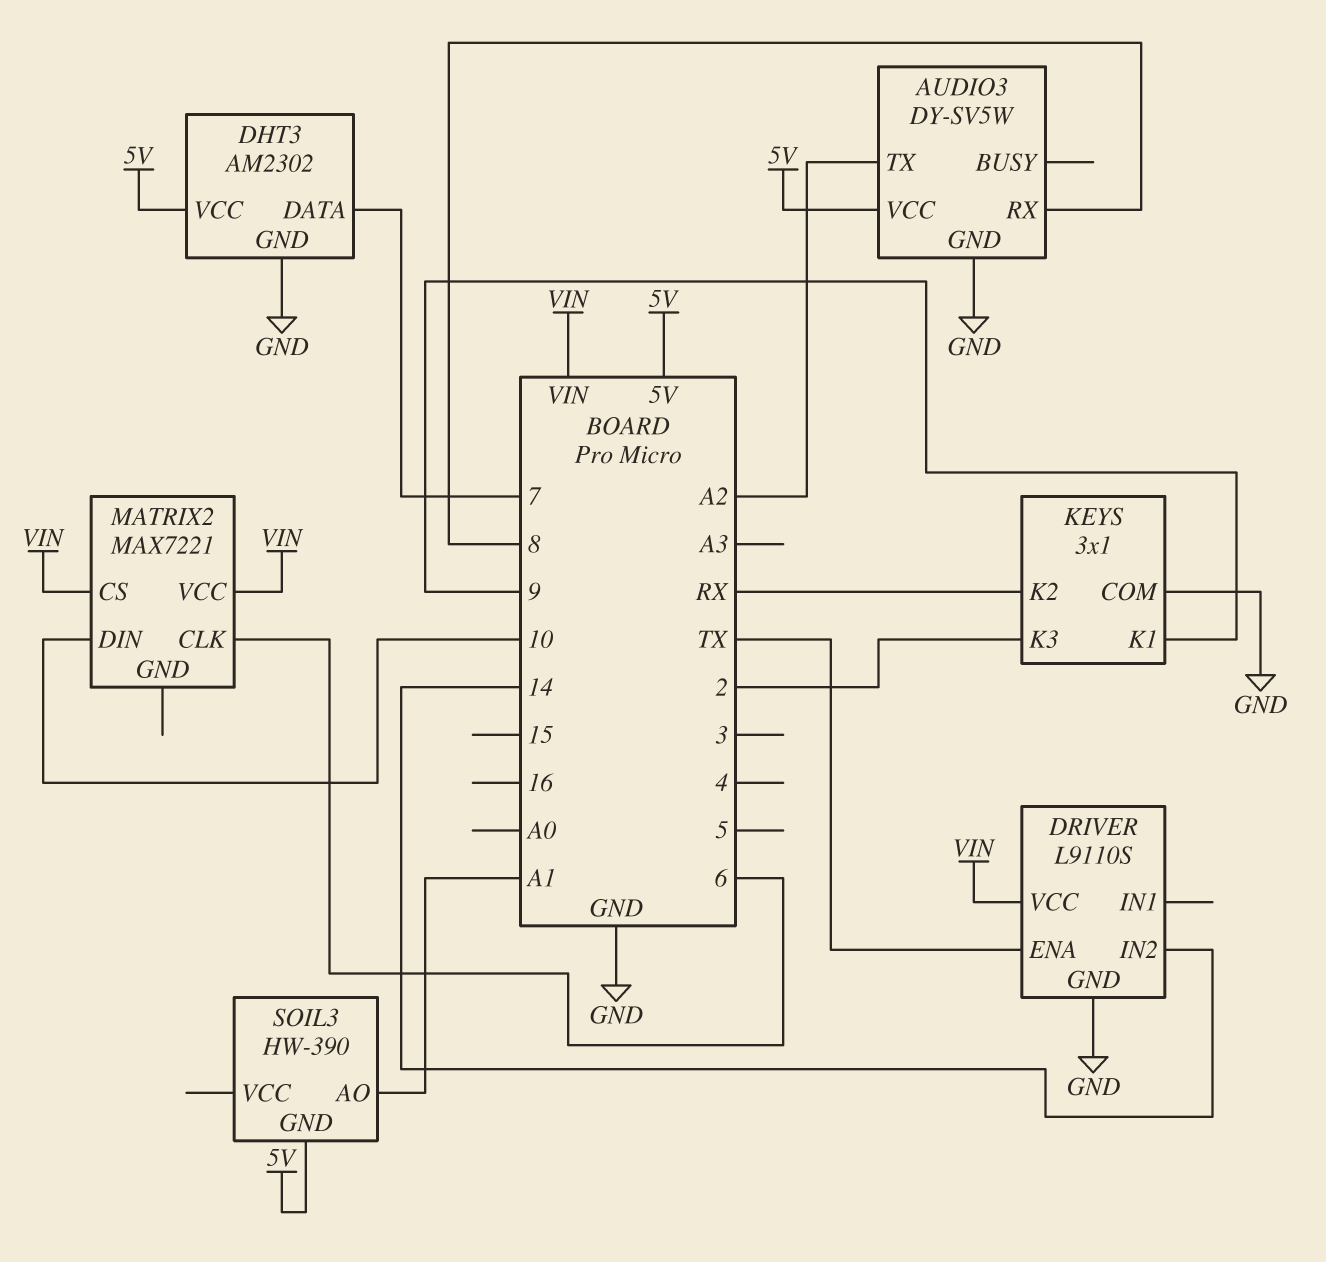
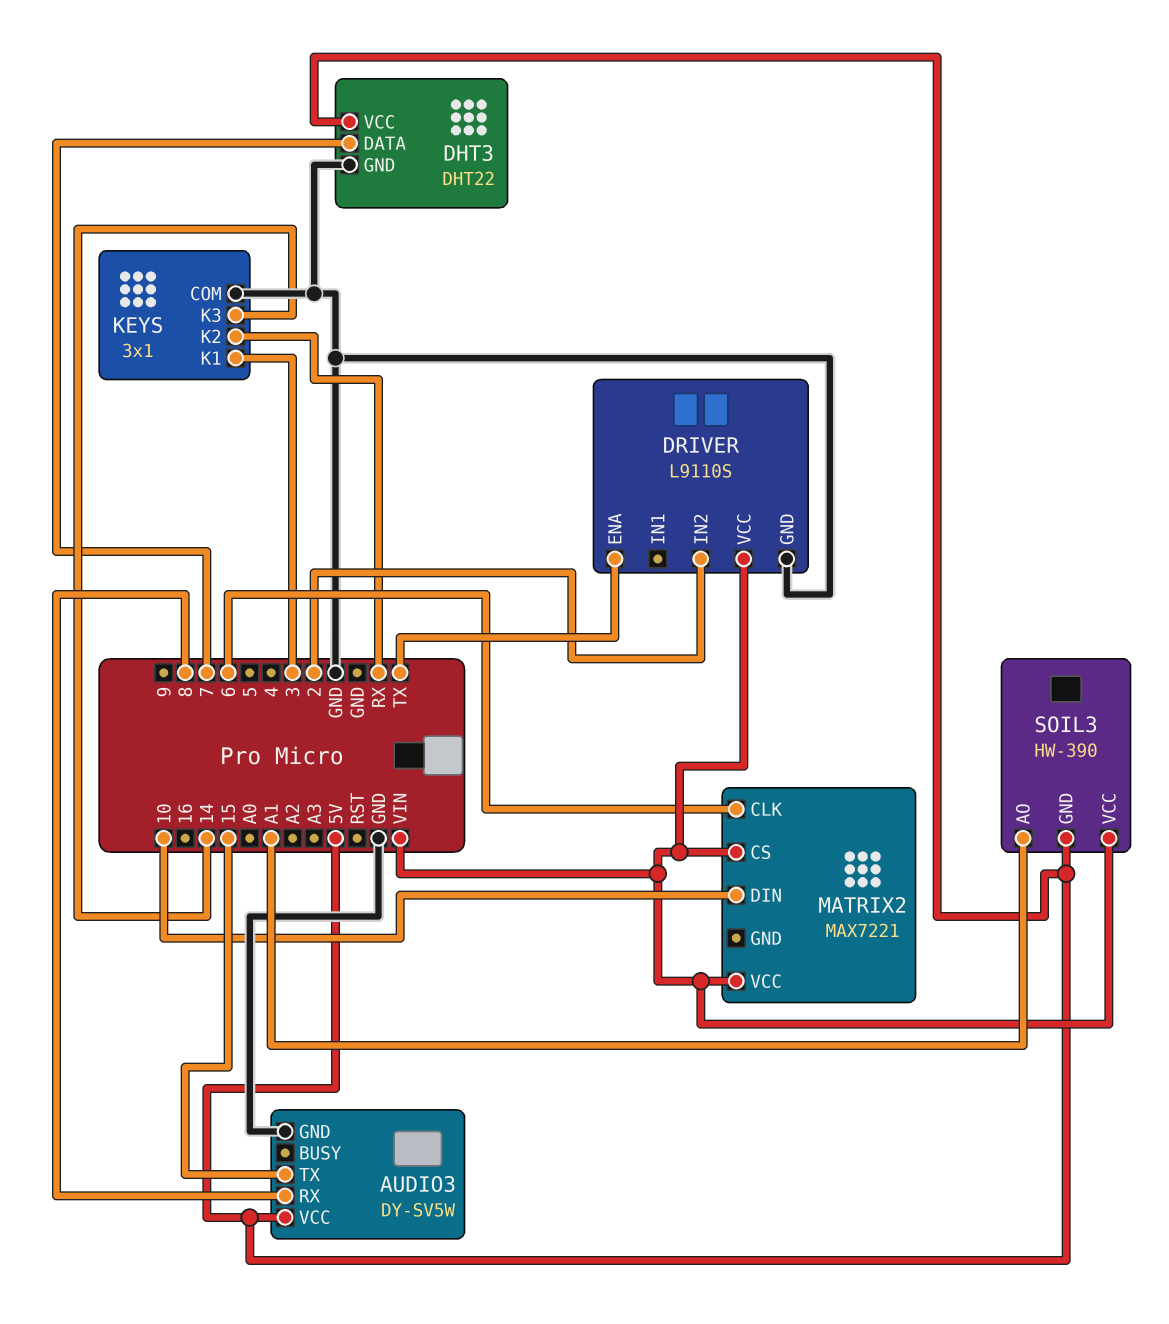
AUDIO3 pin TX: A2 -> 15
DHT3: AM2302 -> DHT22
DRIVER pin IN2: 14 -> 2
KEYS pin K1: 9 -> 3
KEYS pin K3: 2 -> 14
SOIL3 pin VCC: none -> VIN

